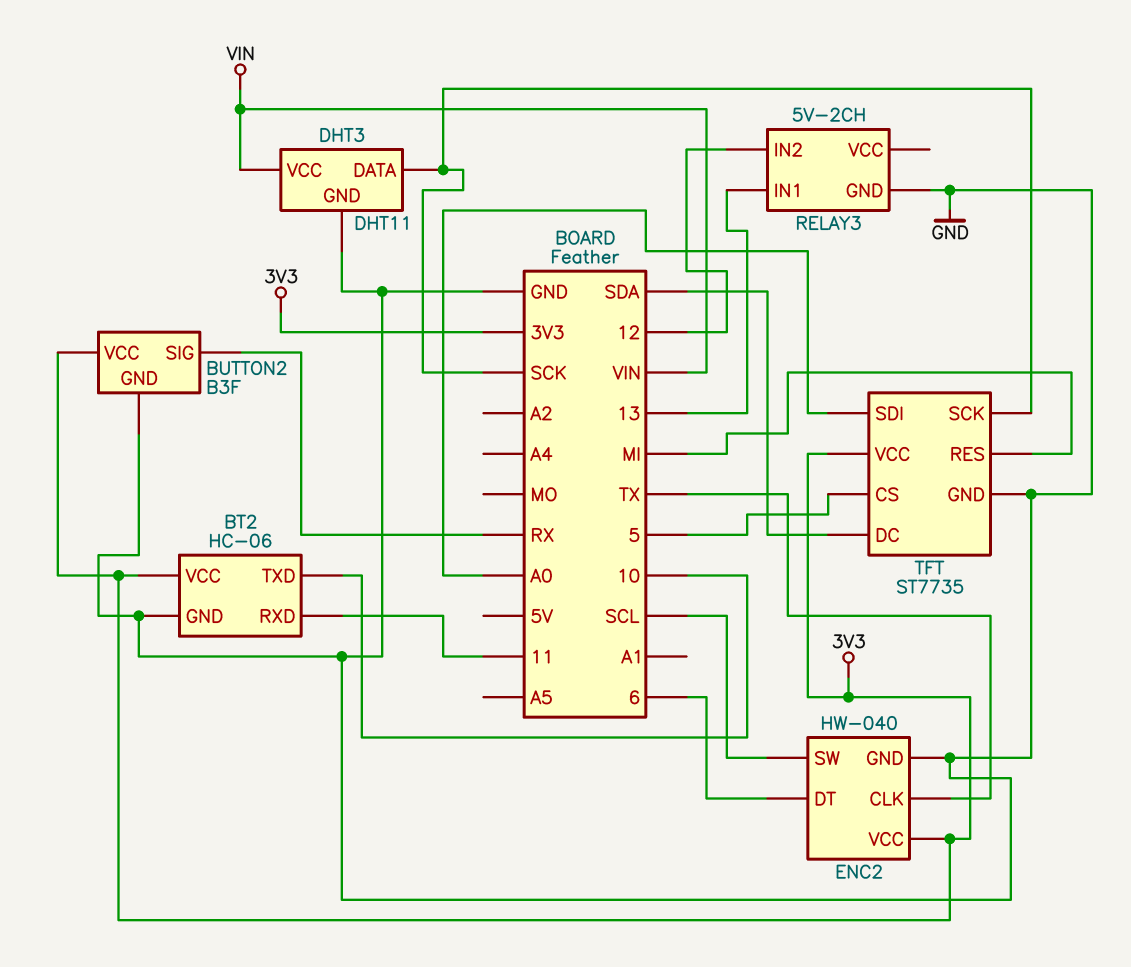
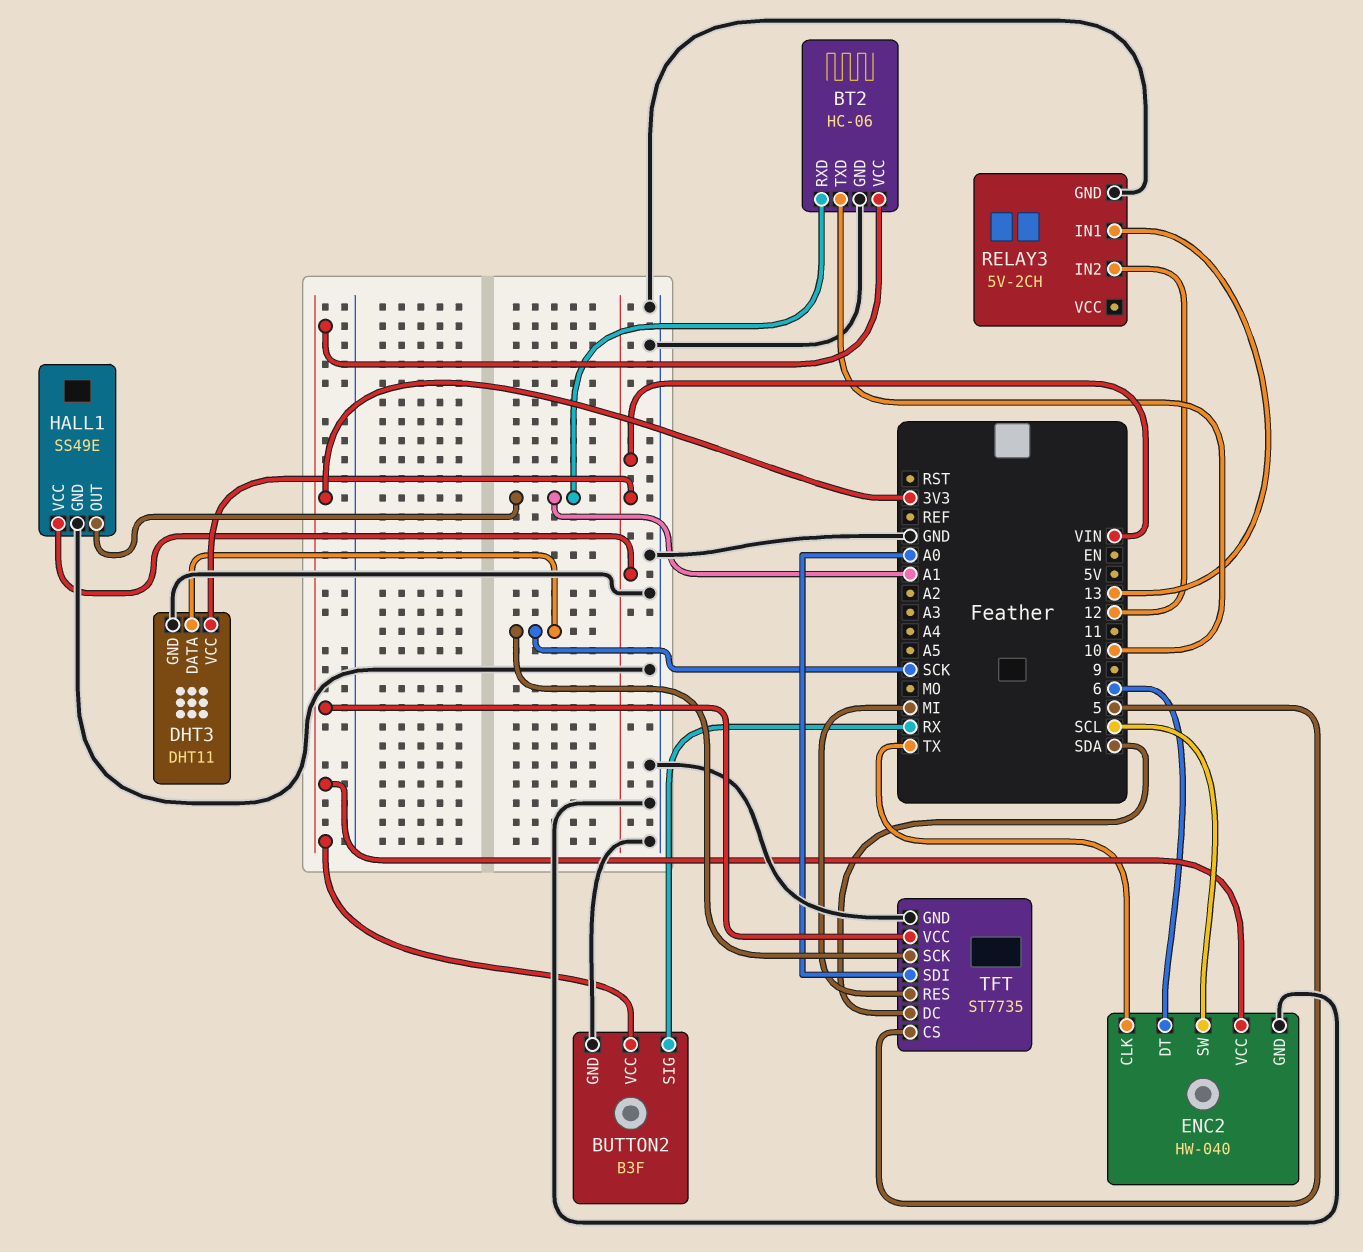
BT2 pin RXD: 11 -> A1
HALL1: none -> SS49E
HALL1 pin GND: none -> GND
HALL1 pin OUT: none -> A1
HALL1 pin VCC: none -> VIN

